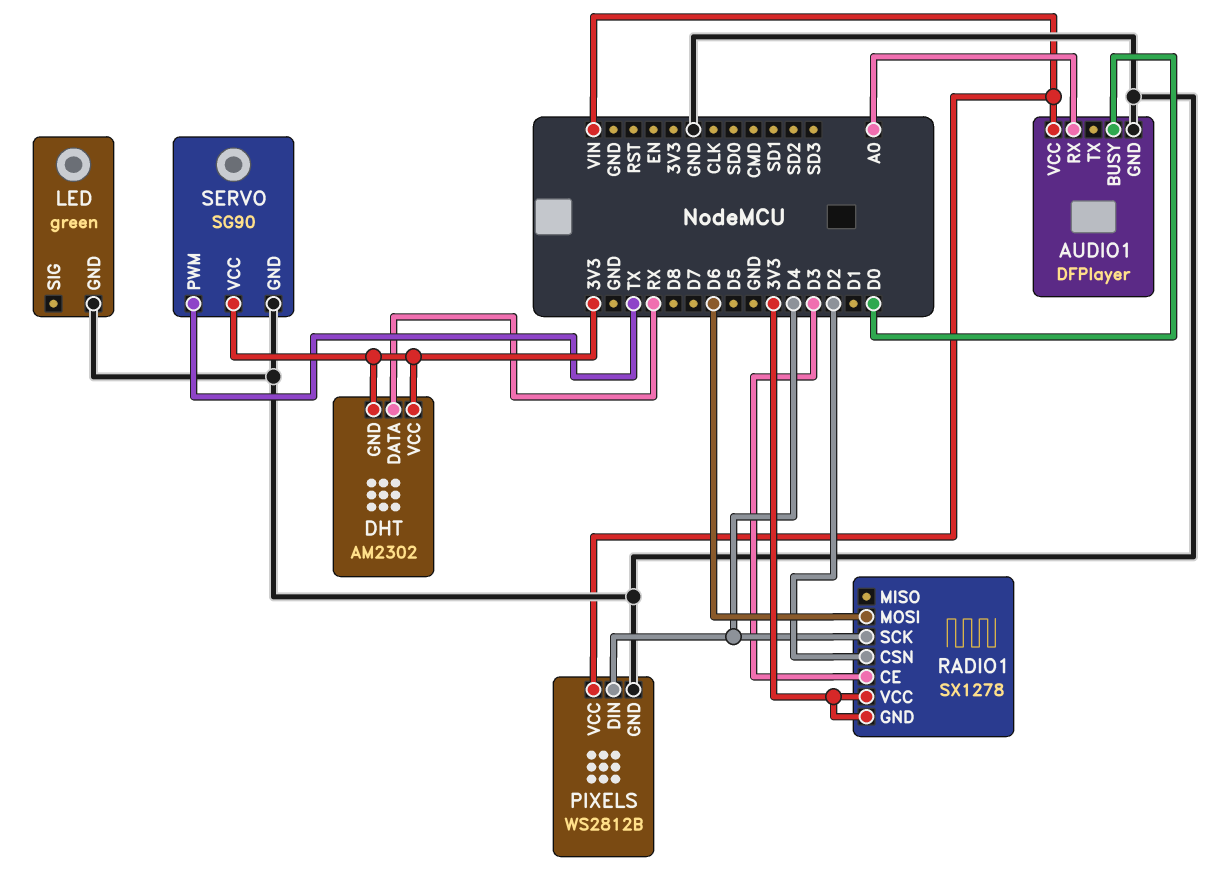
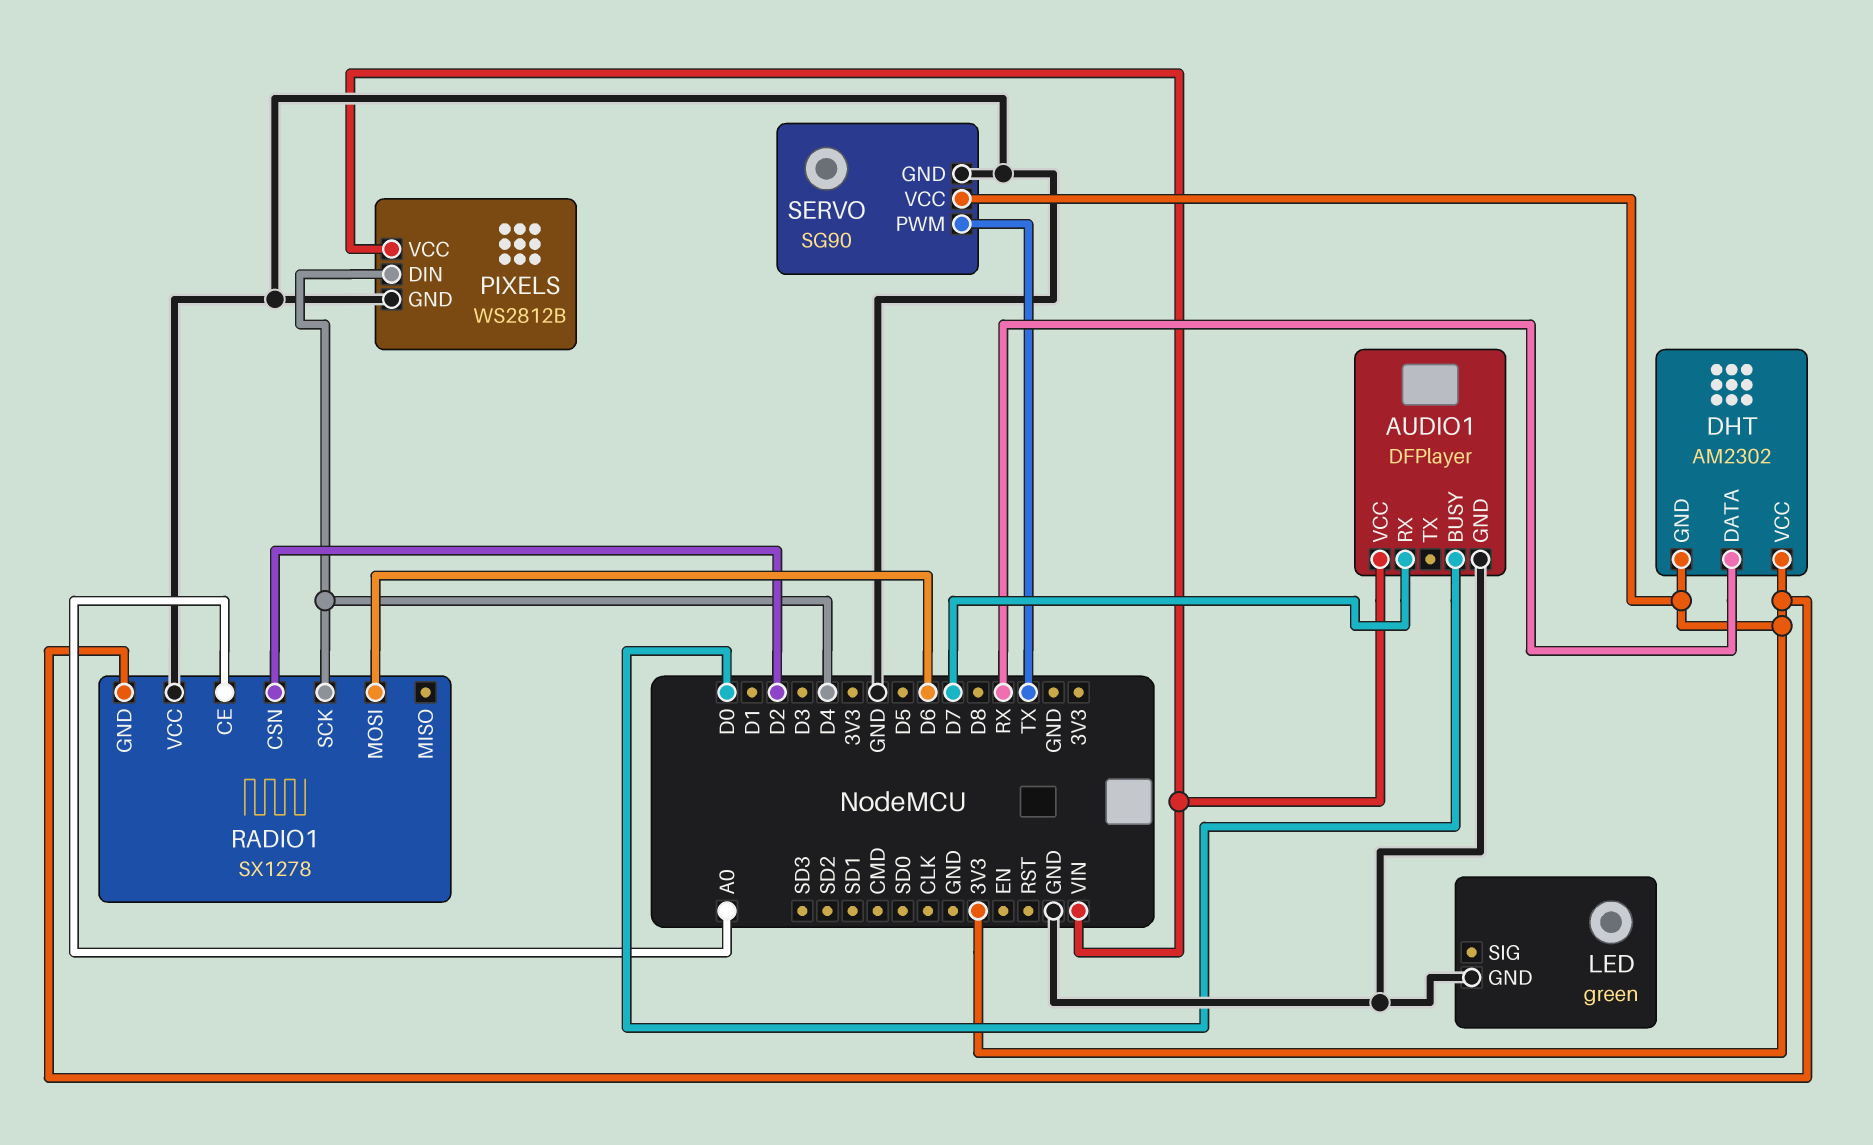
AUDIO1 pin RX: A0 -> D7
RADIO1 pin CE: D3 -> A0
RADIO1 pin VCC: 3V3 -> GND

